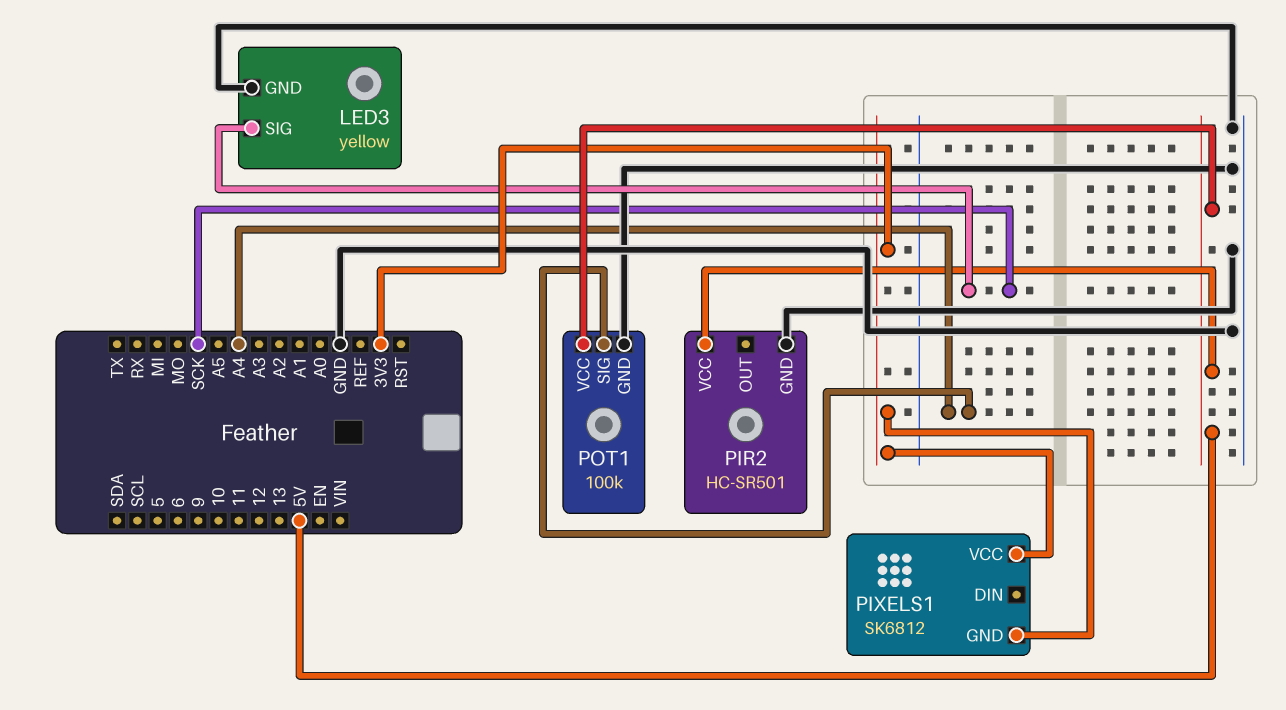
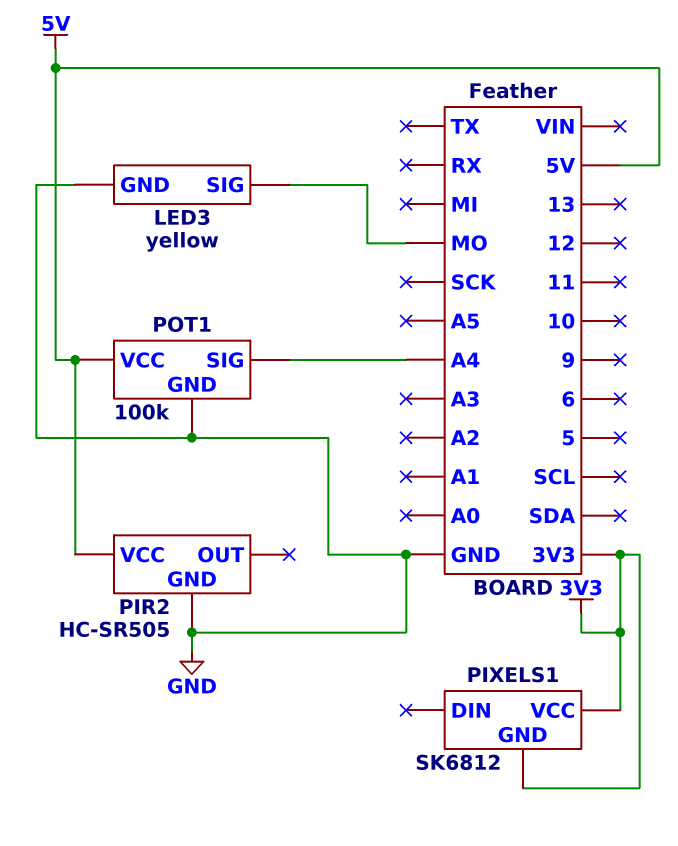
LED3 pin SIG: SCK -> MO
PIR2: HC-SR501 -> HC-SR505

